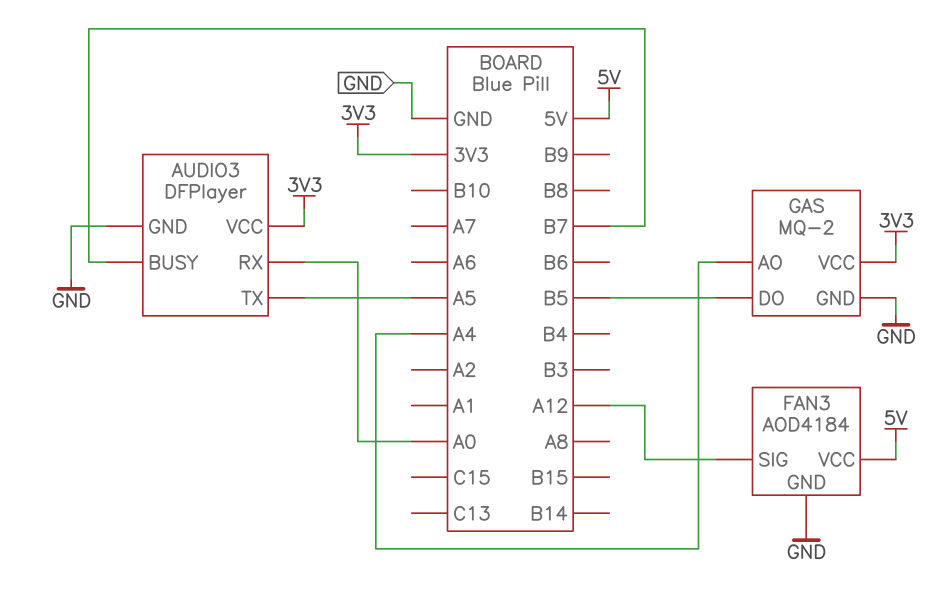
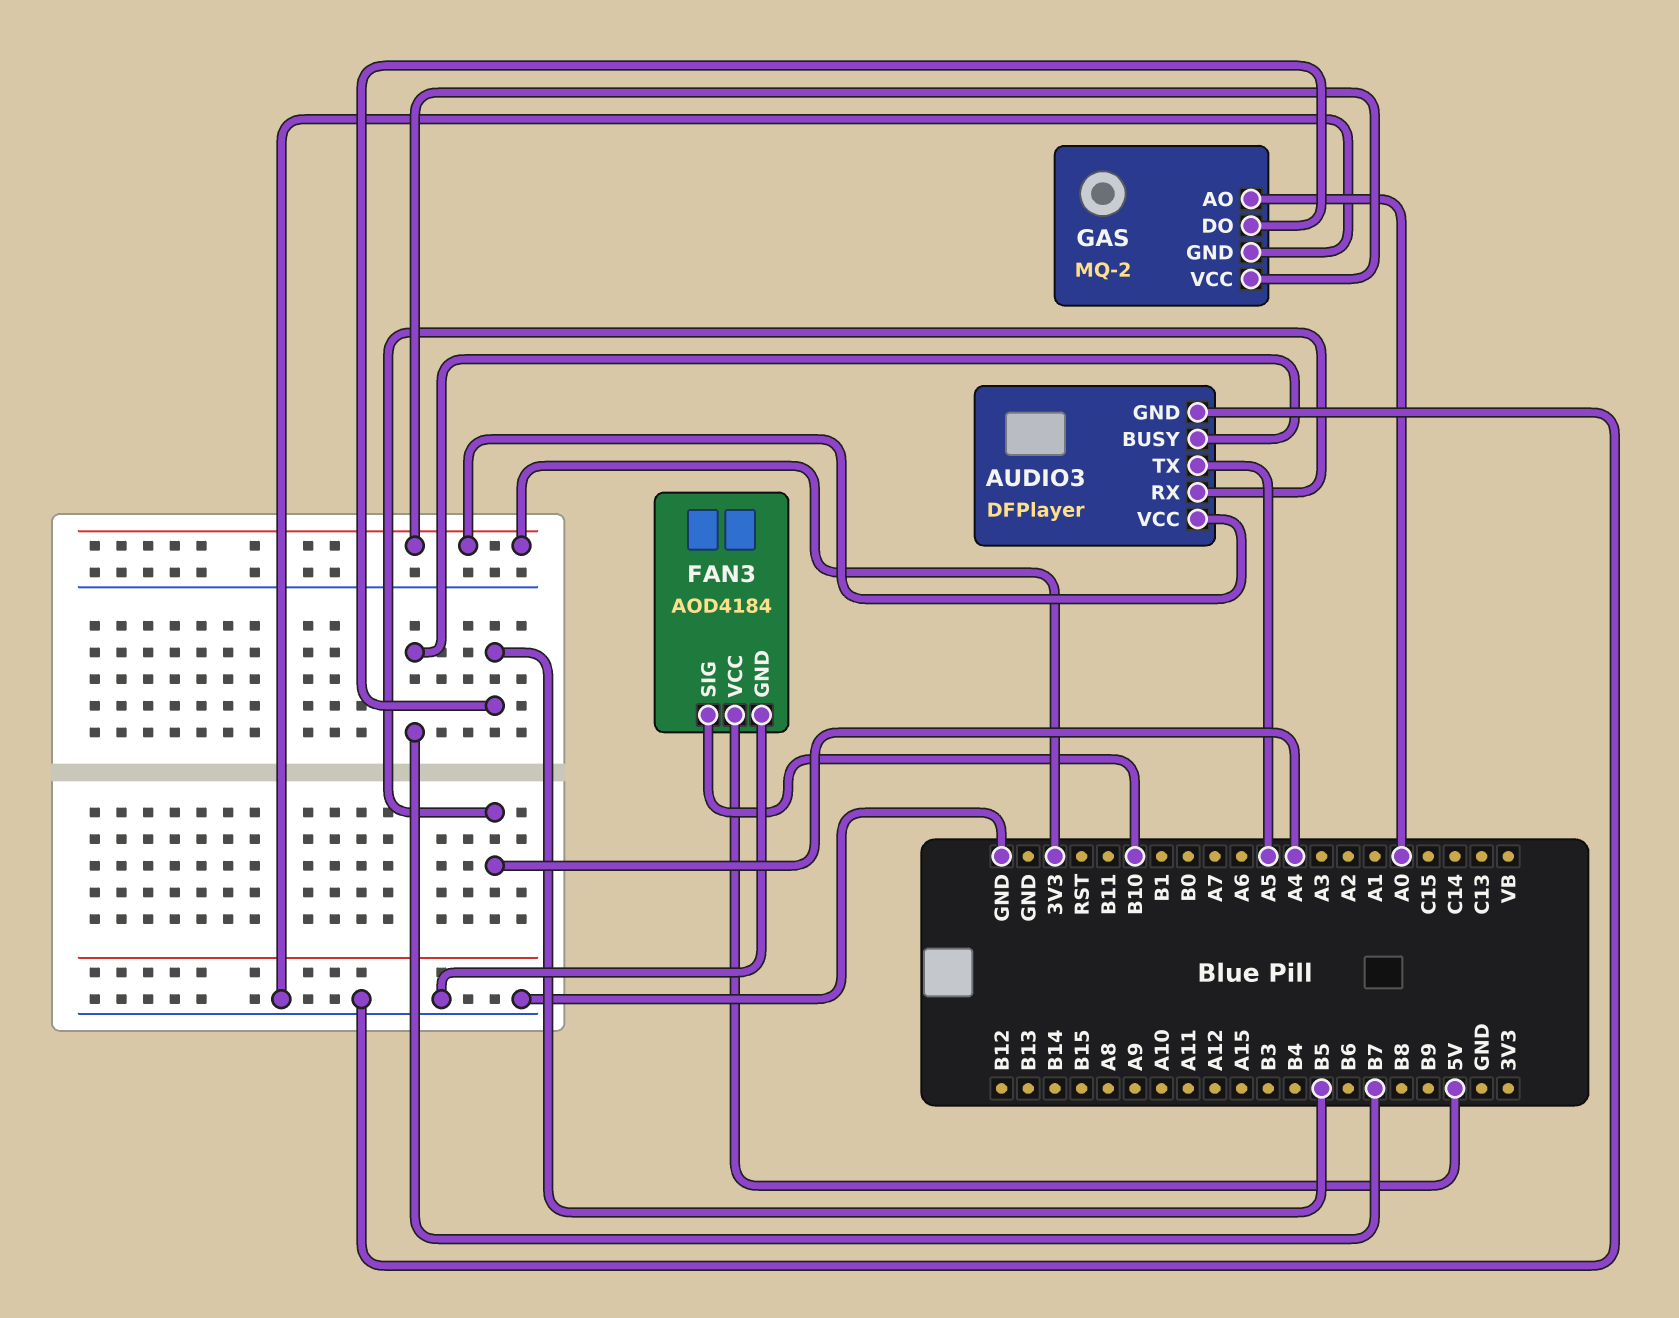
AUDIO3 pin RX: A0 -> A4
FAN3 pin SIG: A12 -> B10
GAS pin AO: A4 -> A0

